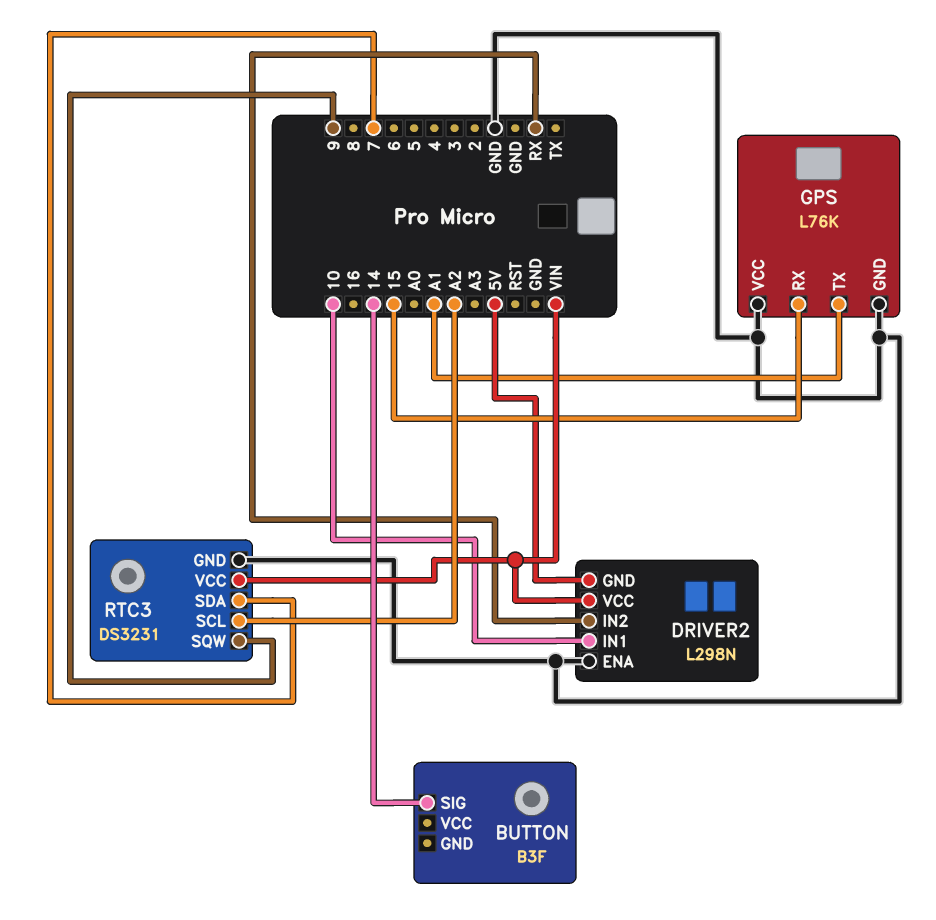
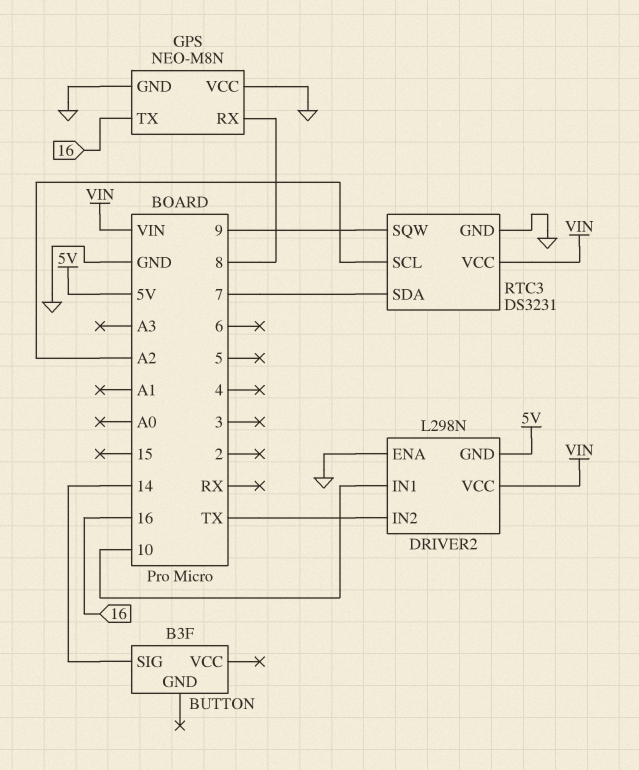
DRIVER2 pin IN2: RX -> TX
GPS: L76K -> NEO-M8N
GPS pin RX: 15 -> 8
GPS pin TX: A1 -> 16

